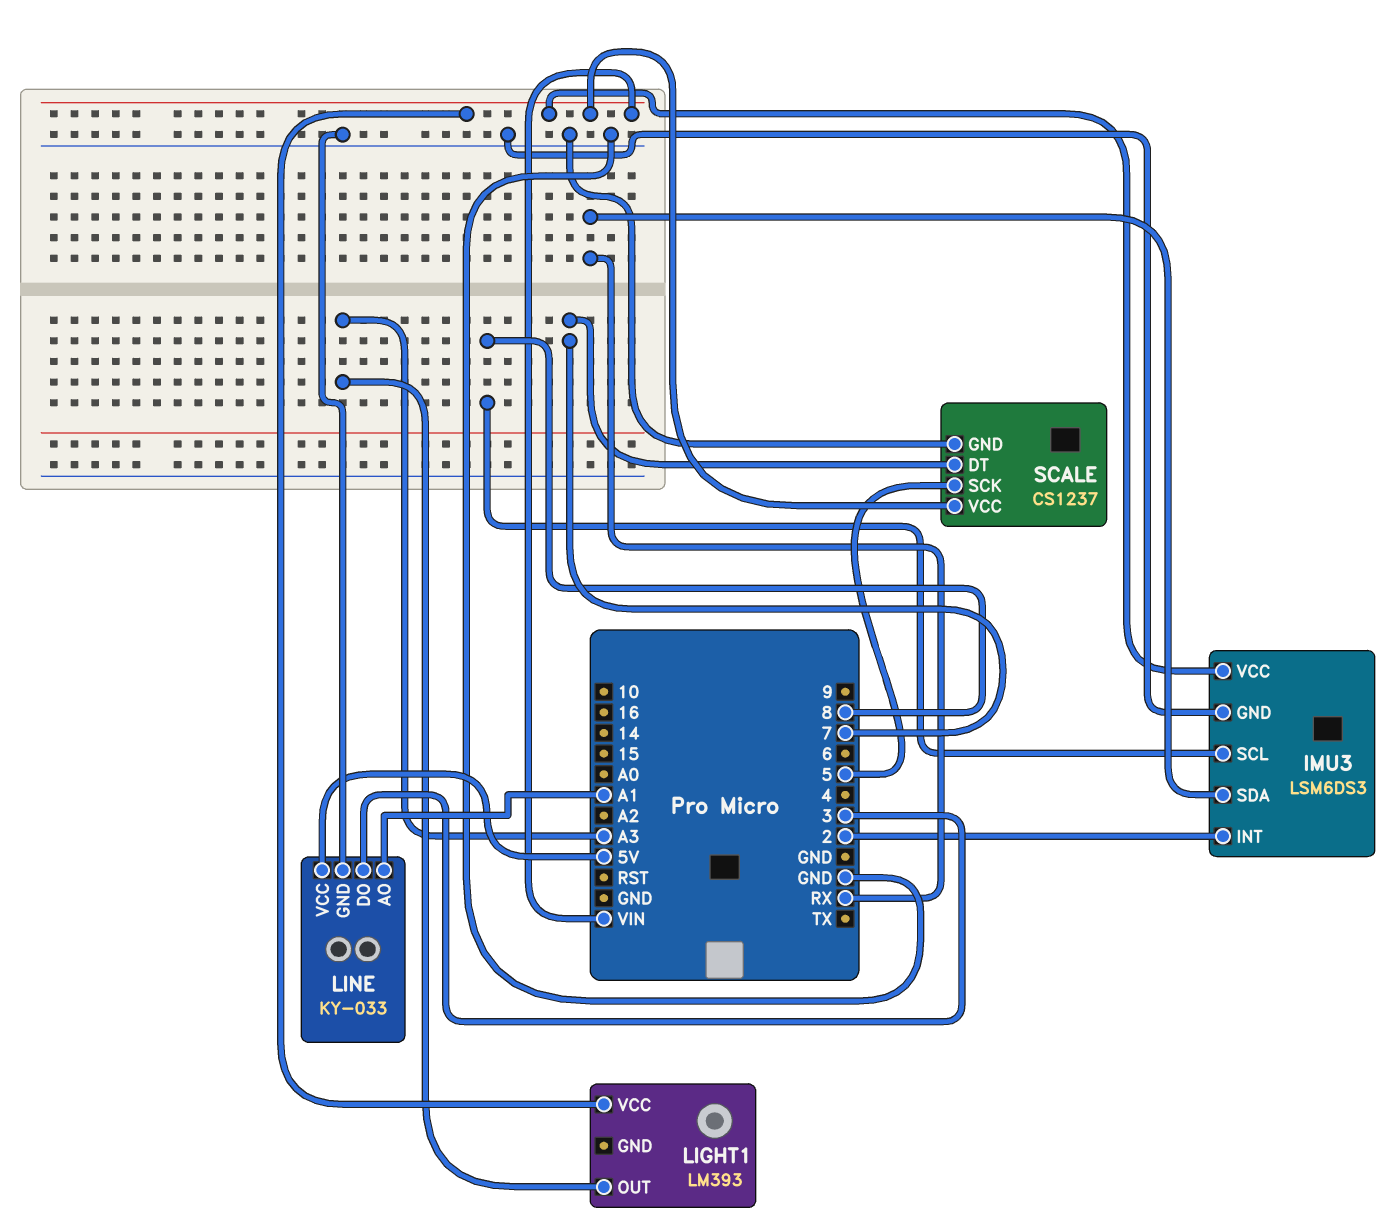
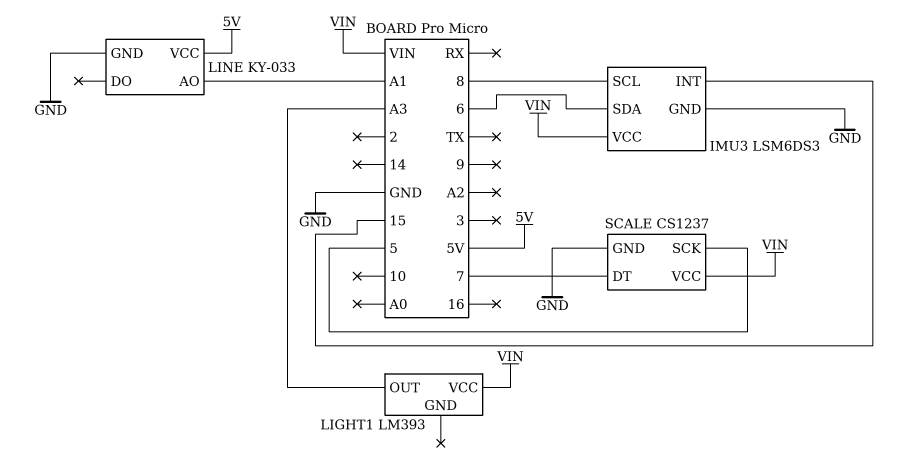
IMU3 pin INT: 2 -> 15
IMU3 pin SDA: RX -> 6
LINE pin DO: 3 -> none

